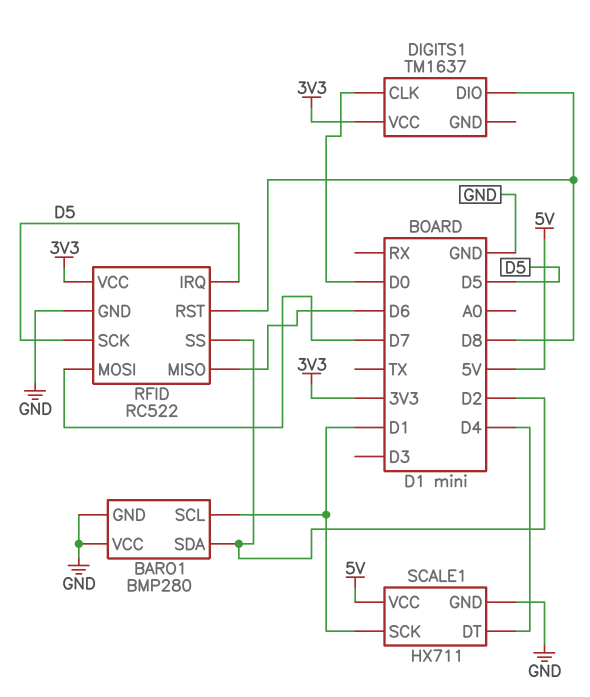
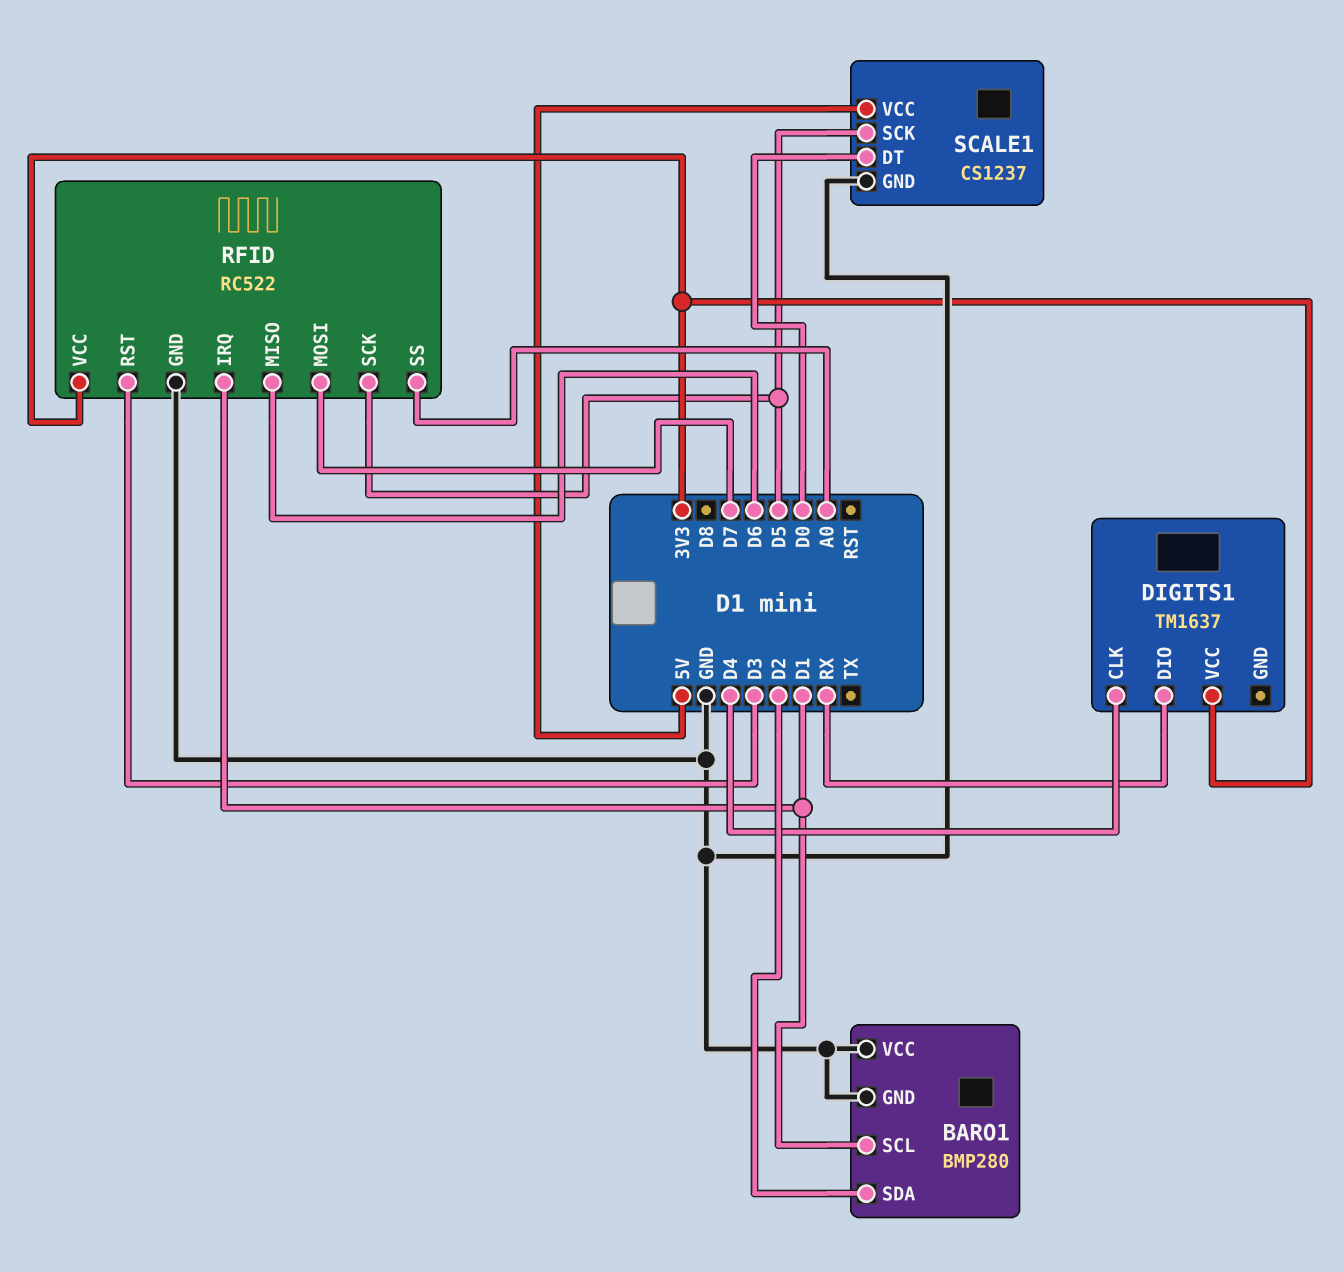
DIGITS1 pin CLK: D0 -> D4
DIGITS1 pin DIO: D8 -> RX
RFID pin IRQ: D5 -> D1
RFID pin RST: D8 -> D3
RFID pin SS: D2 -> A0
SCALE1: HX711 -> CS1237
SCALE1 pin DT: D4 -> D0
SCALE1 pin SCK: D1 -> D5

